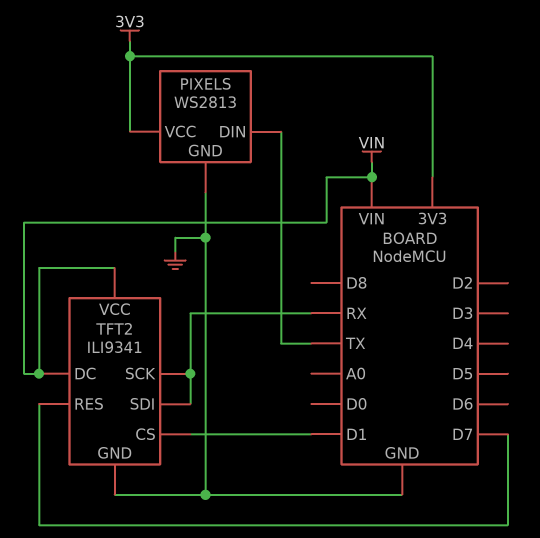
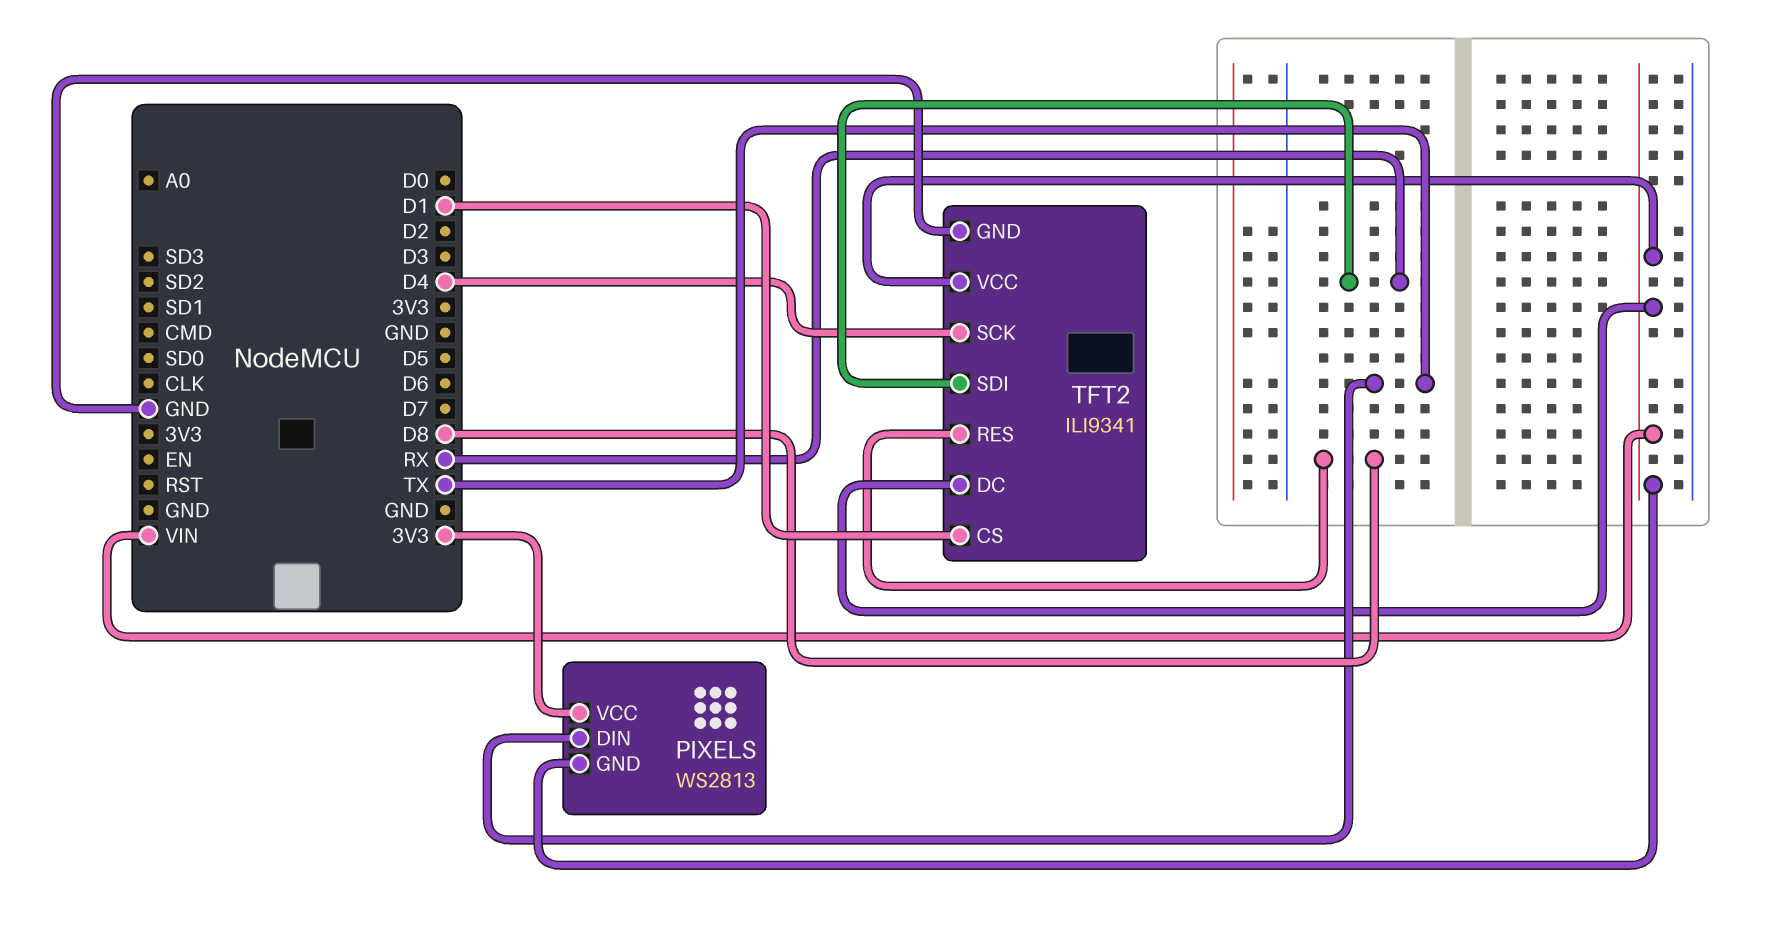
PIXELS pin GND: GND -> VIN
TFT2 pin RES: D7 -> D8
TFT2 pin SCK: RX -> D4

